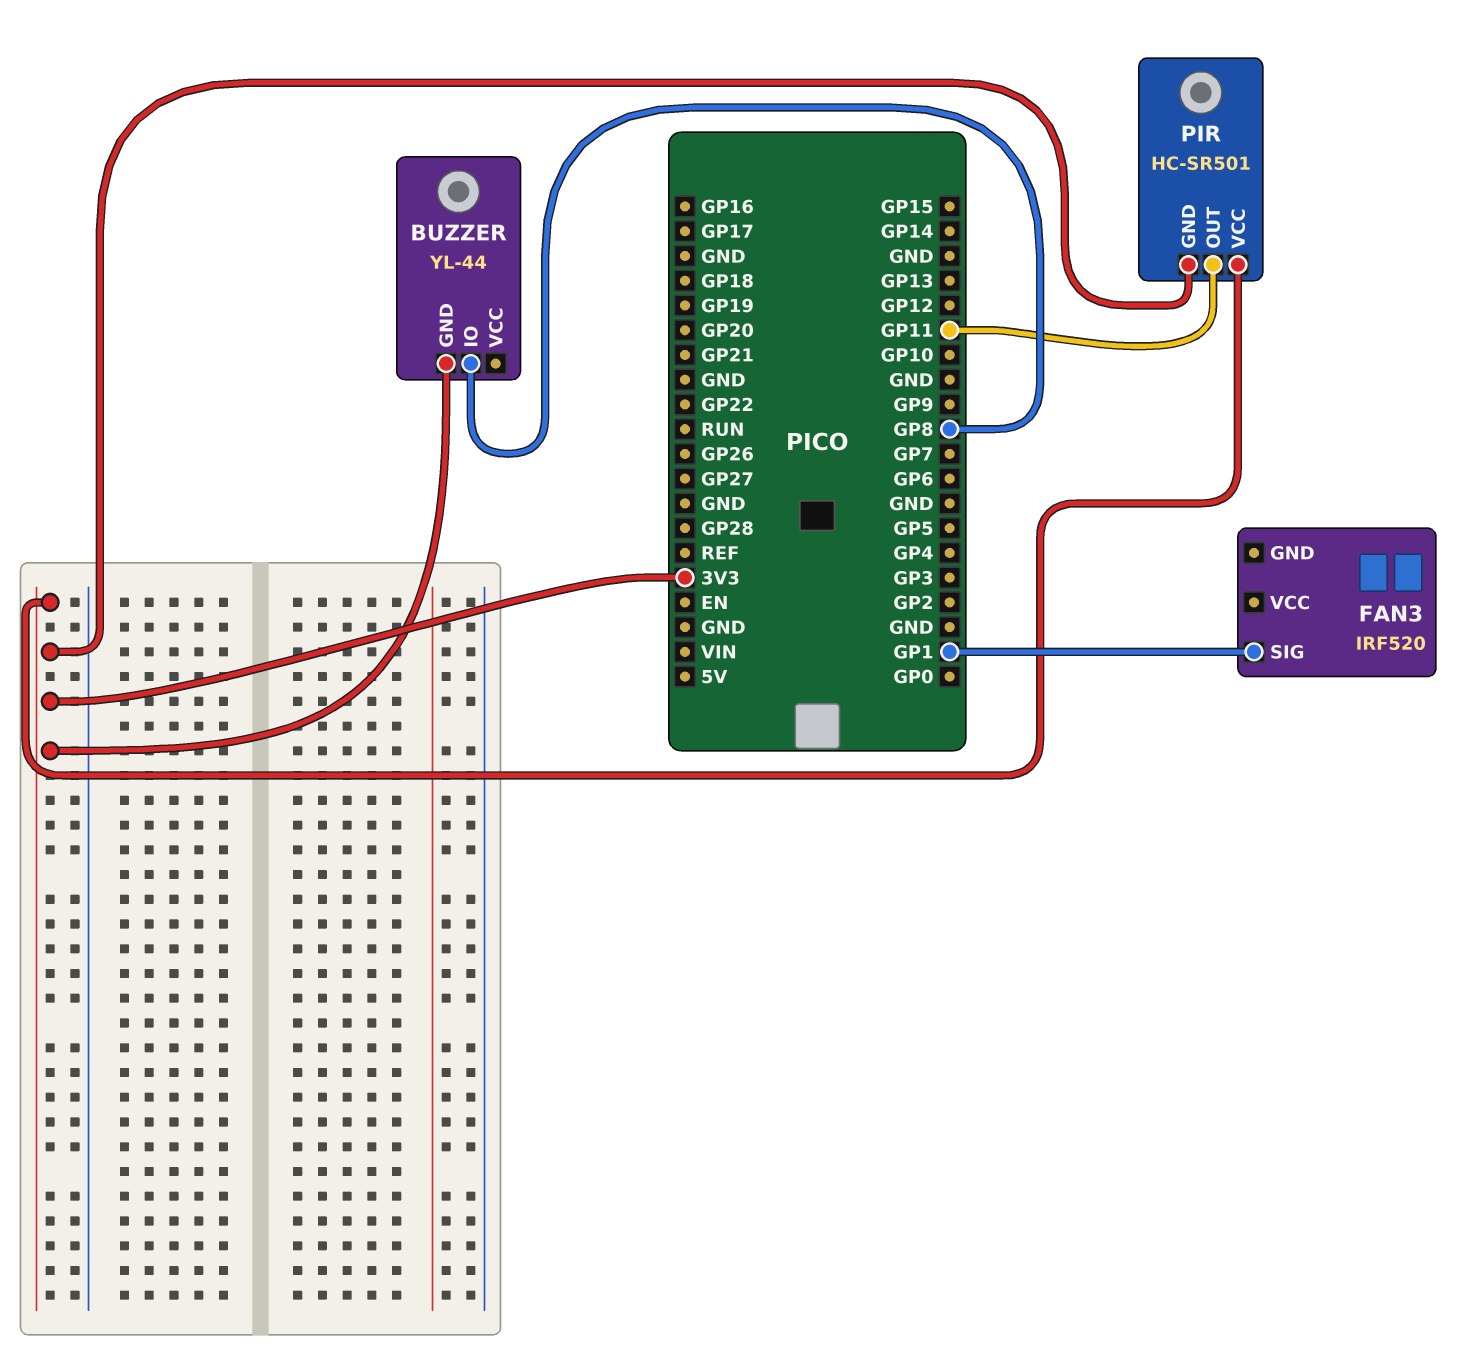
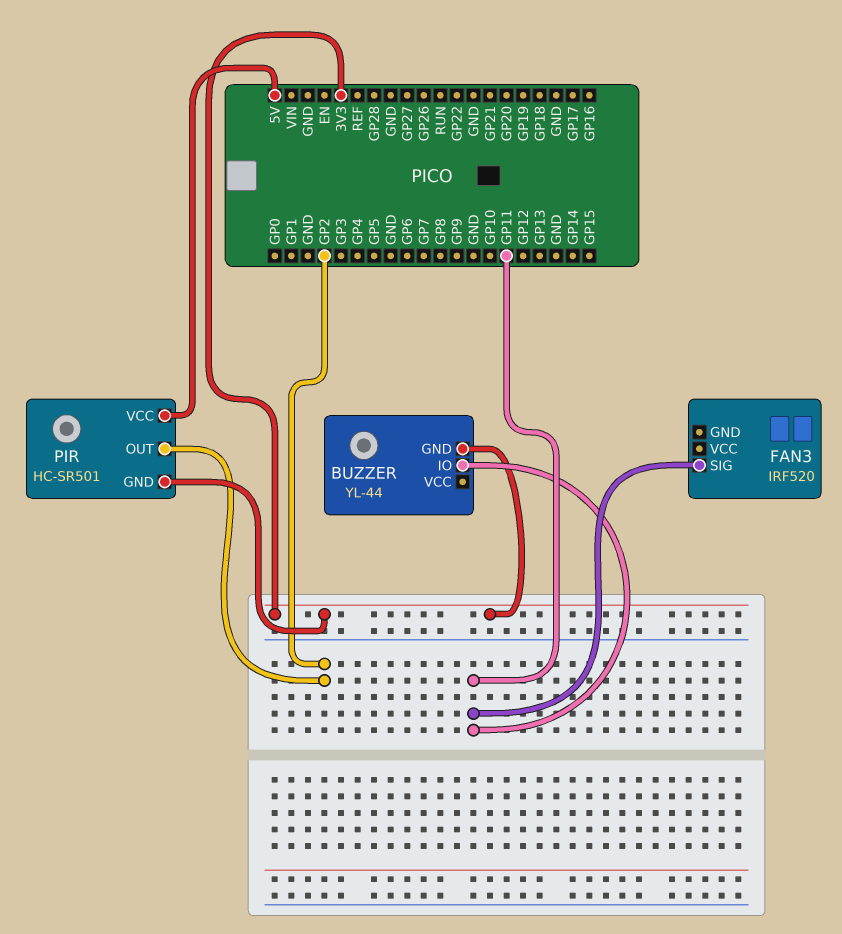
BUZZER pin IO: GP8 -> GP11
FAN3 pin SIG: GP1 -> GP11
PIR pin OUT: GP11 -> GP2
PIR pin VCC: 3V3 -> 5V

